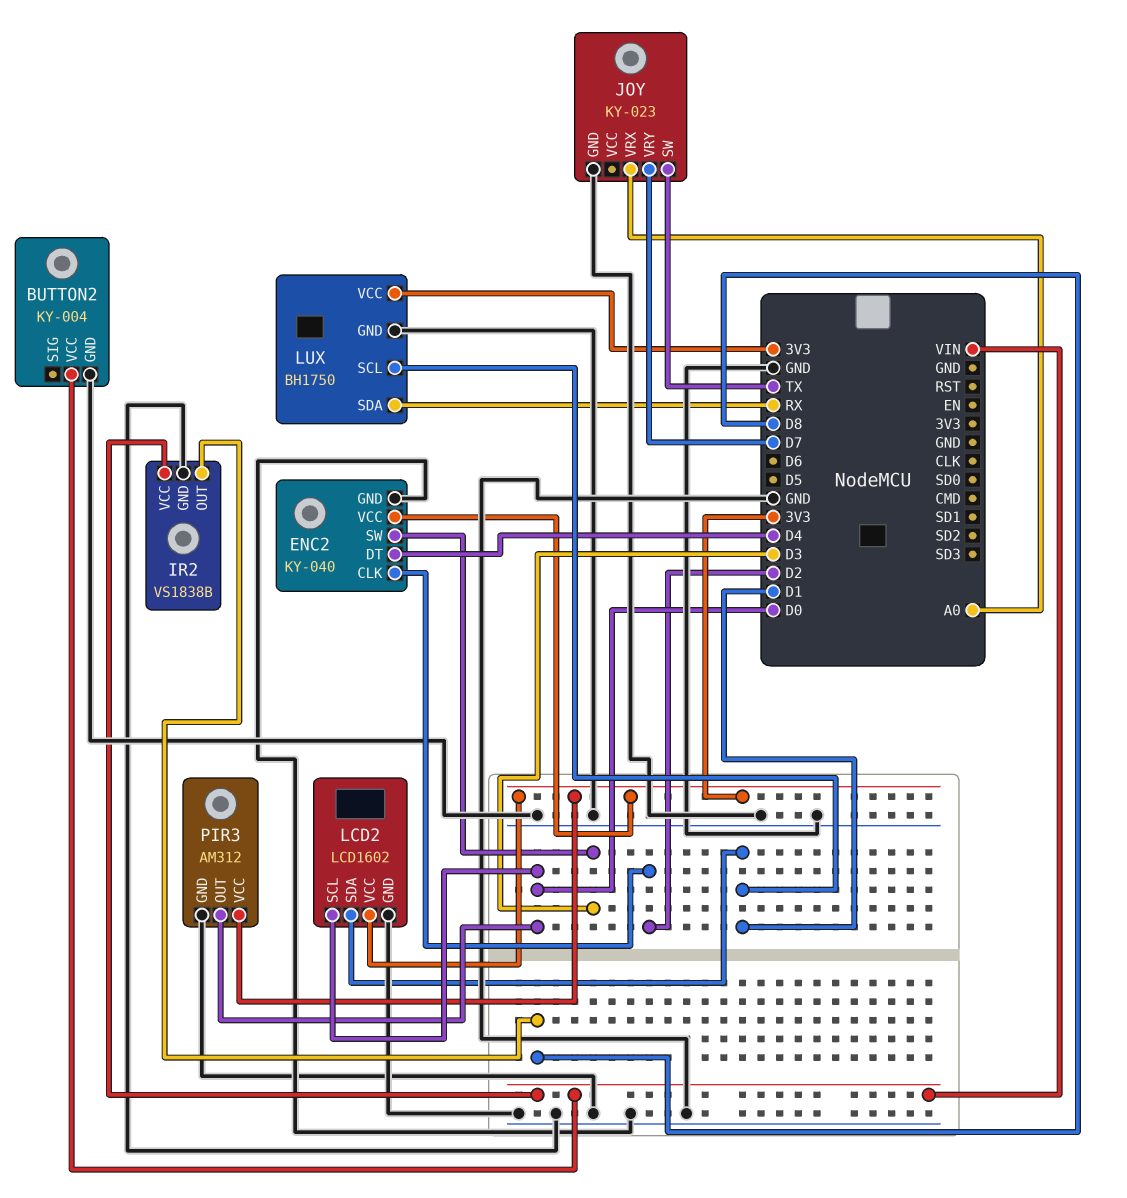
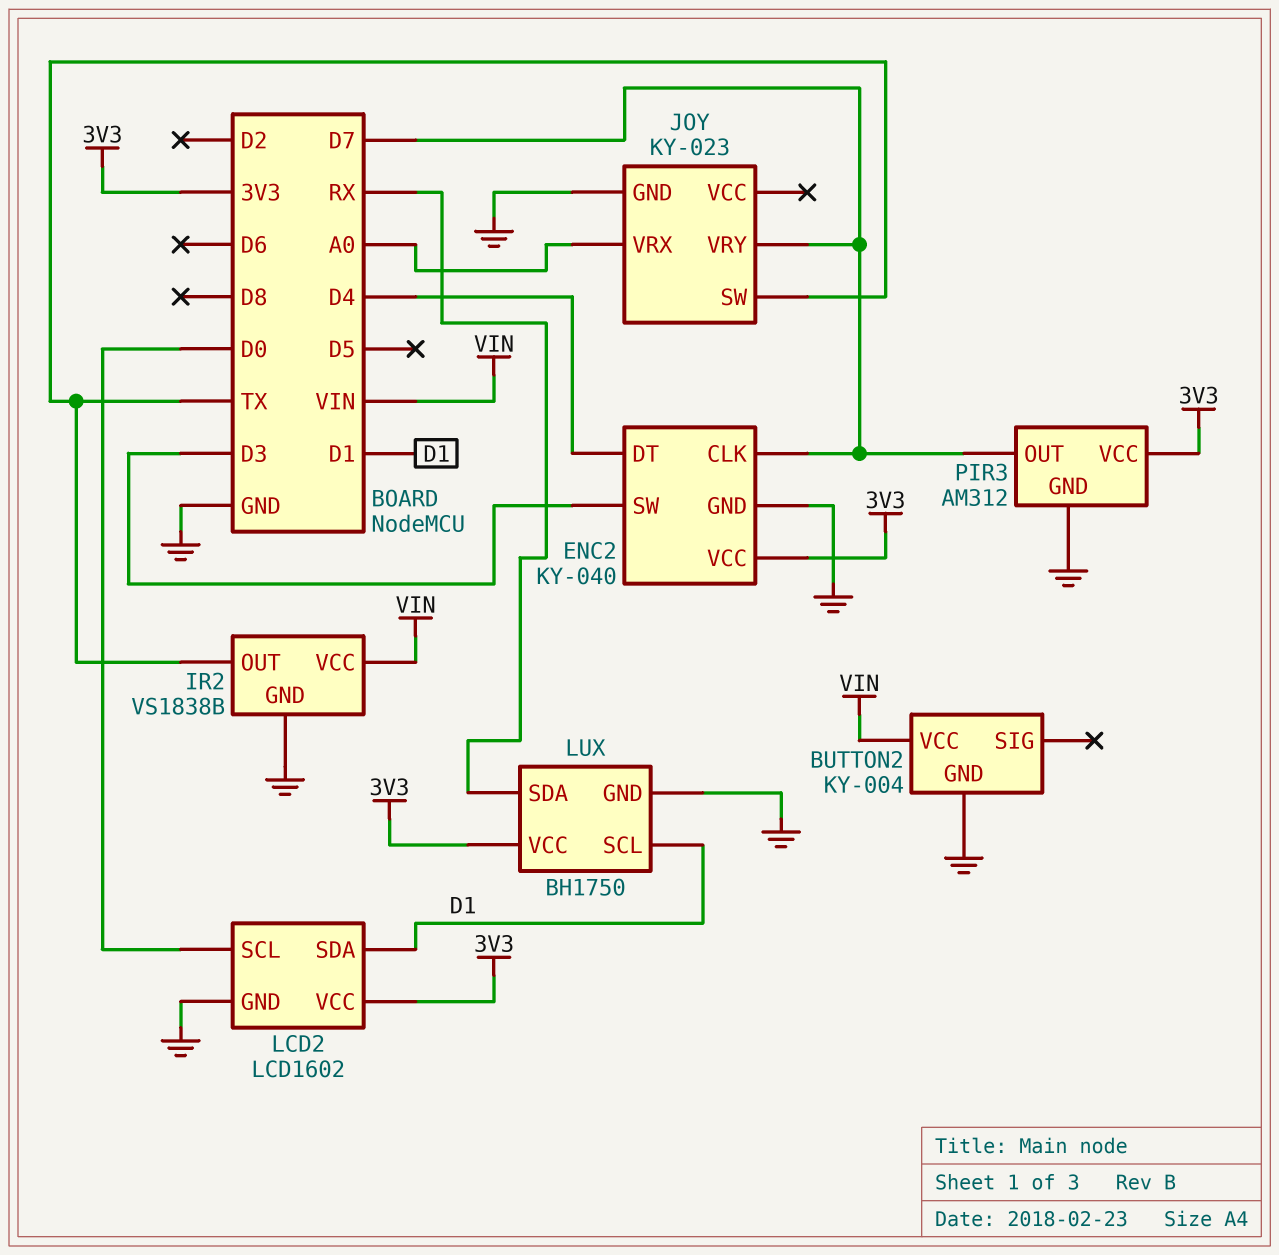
ENC2 pin CLK: D2 -> D7
IR2 pin OUT: D8 -> TX
PIR3 pin OUT: D0 -> D7

